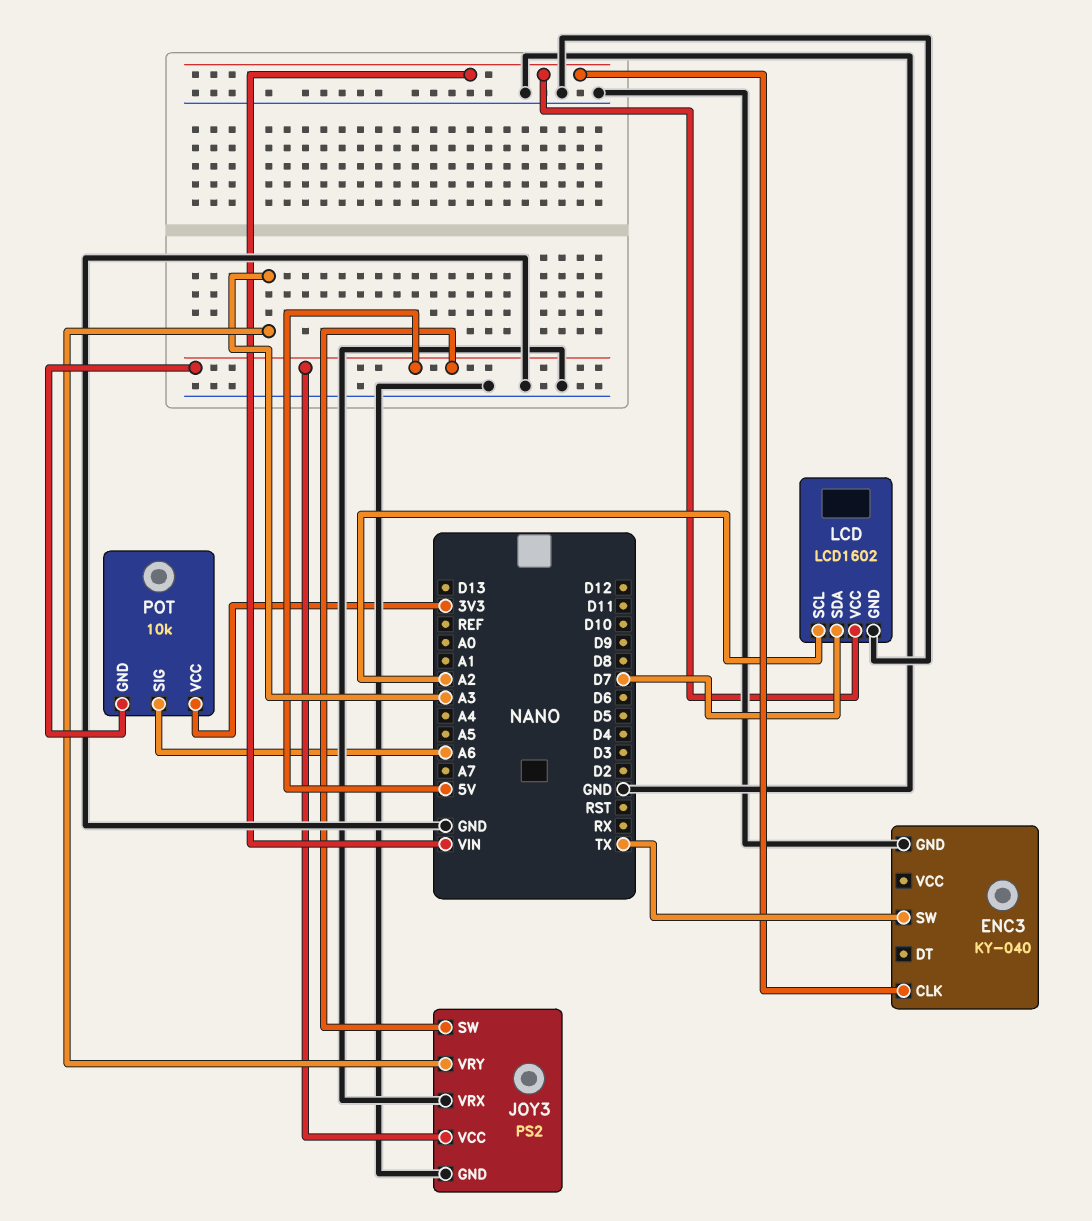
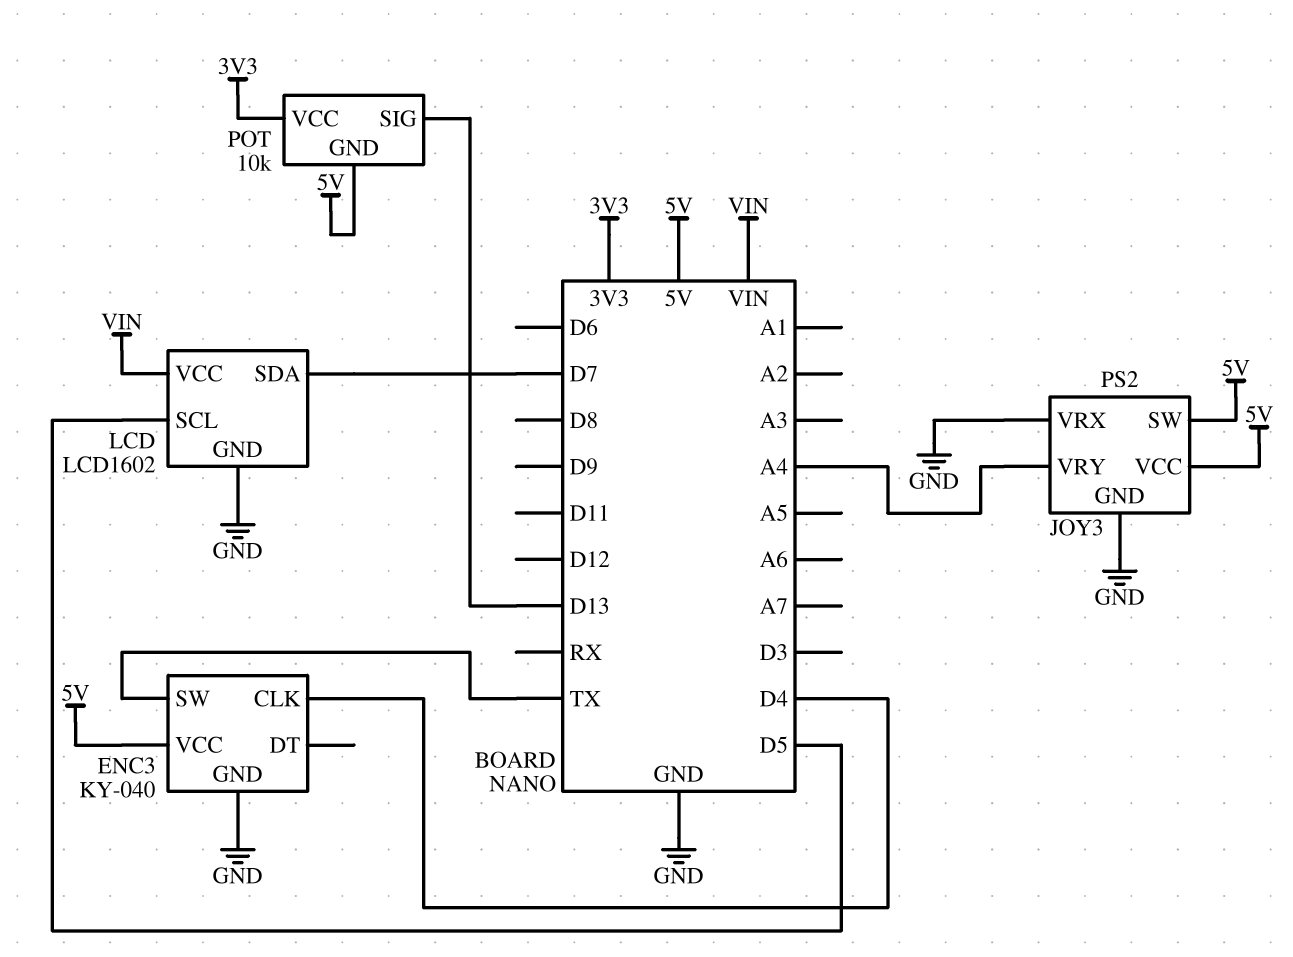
ENC3 pin CLK: VIN -> D4
ENC3 pin VCC: none -> 5V
JOY3 pin VRY: A3 -> A4
LCD pin SCL: A2 -> D5
POT pin SIG: A6 -> D13

